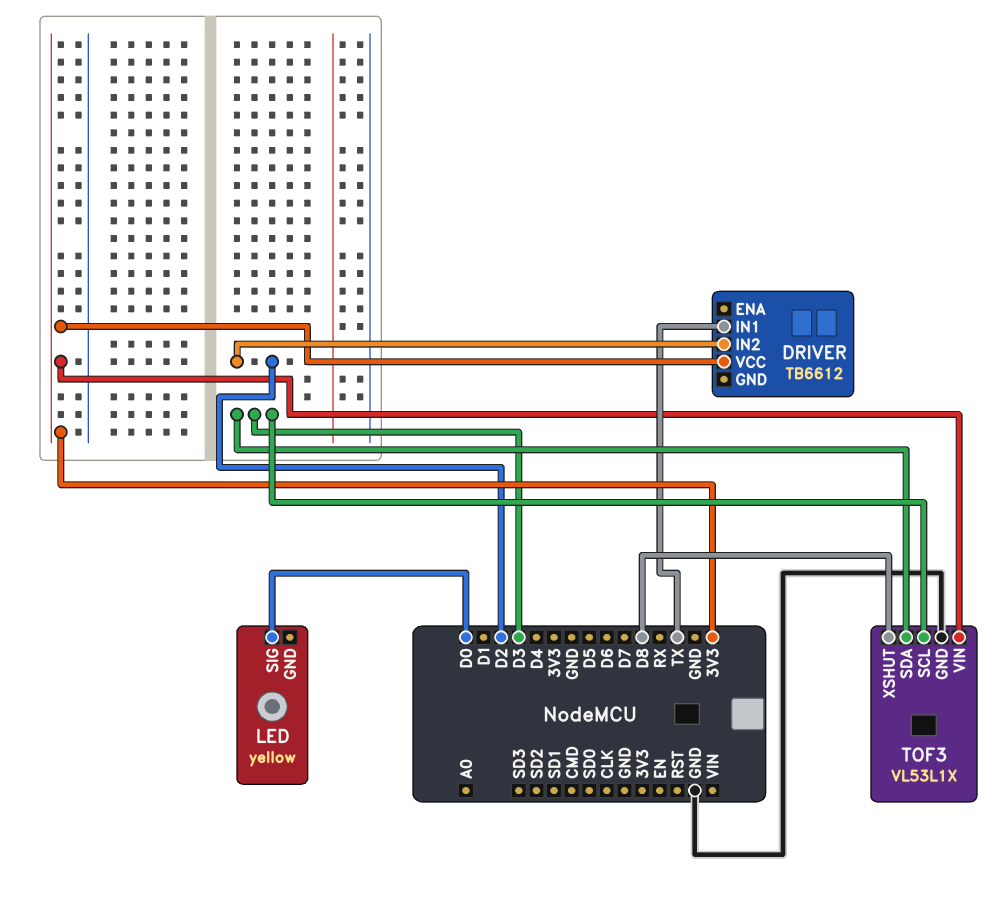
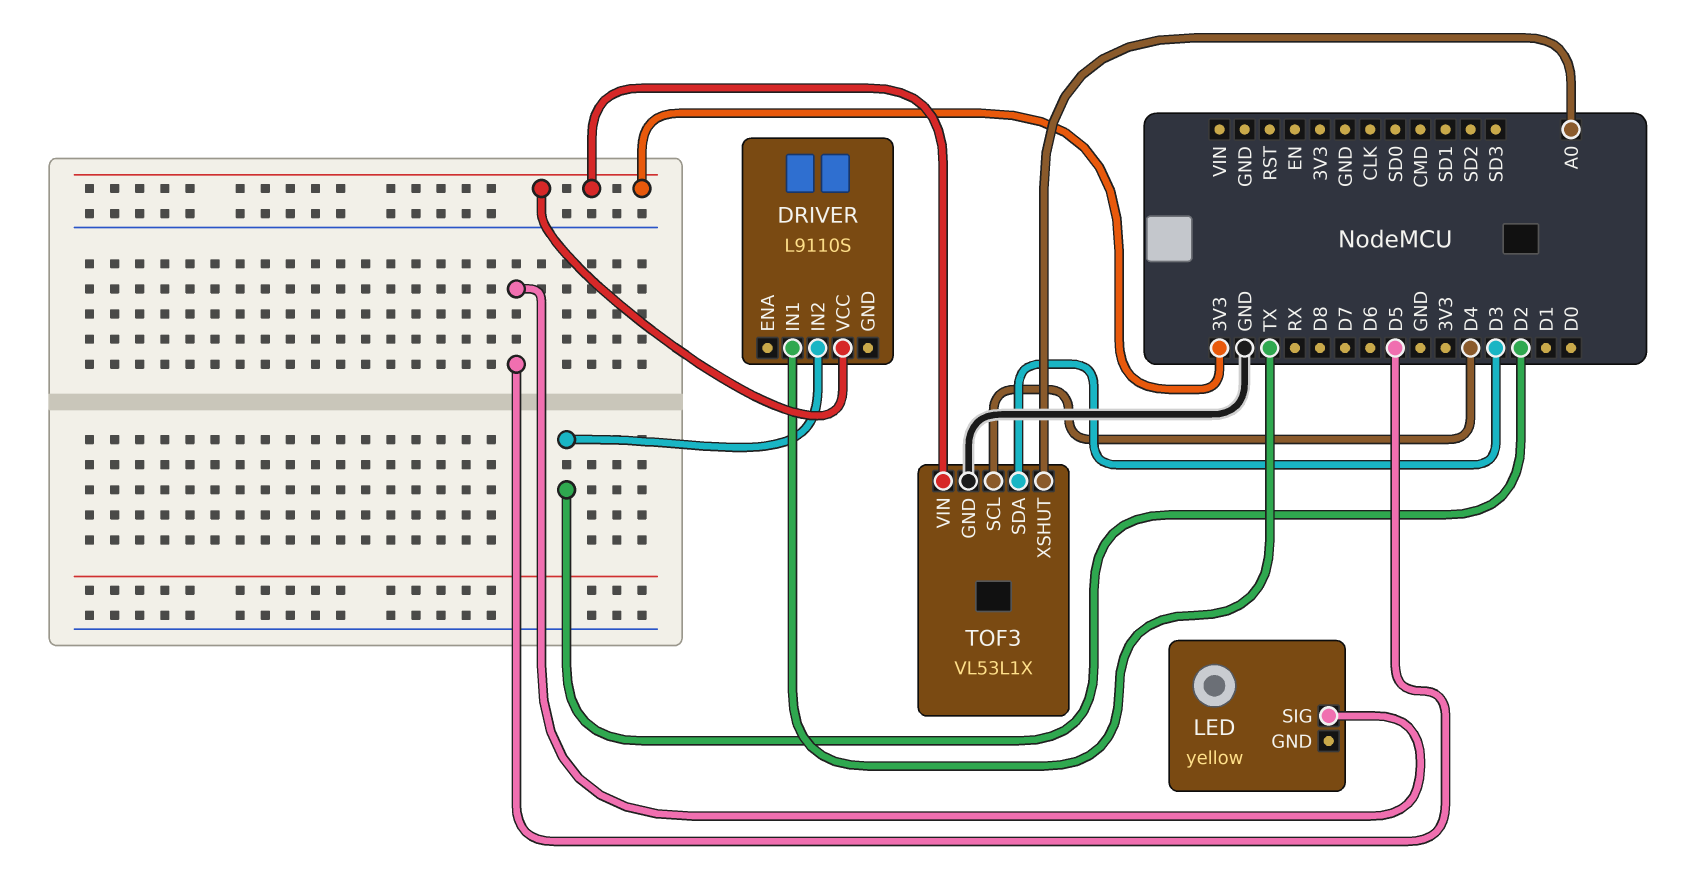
DRIVER: TB6612 -> L9110S
LED pin SIG: D0 -> D5
TOF3 pin SCL: D3 -> D4
TOF3 pin XSHUT: D8 -> A0

